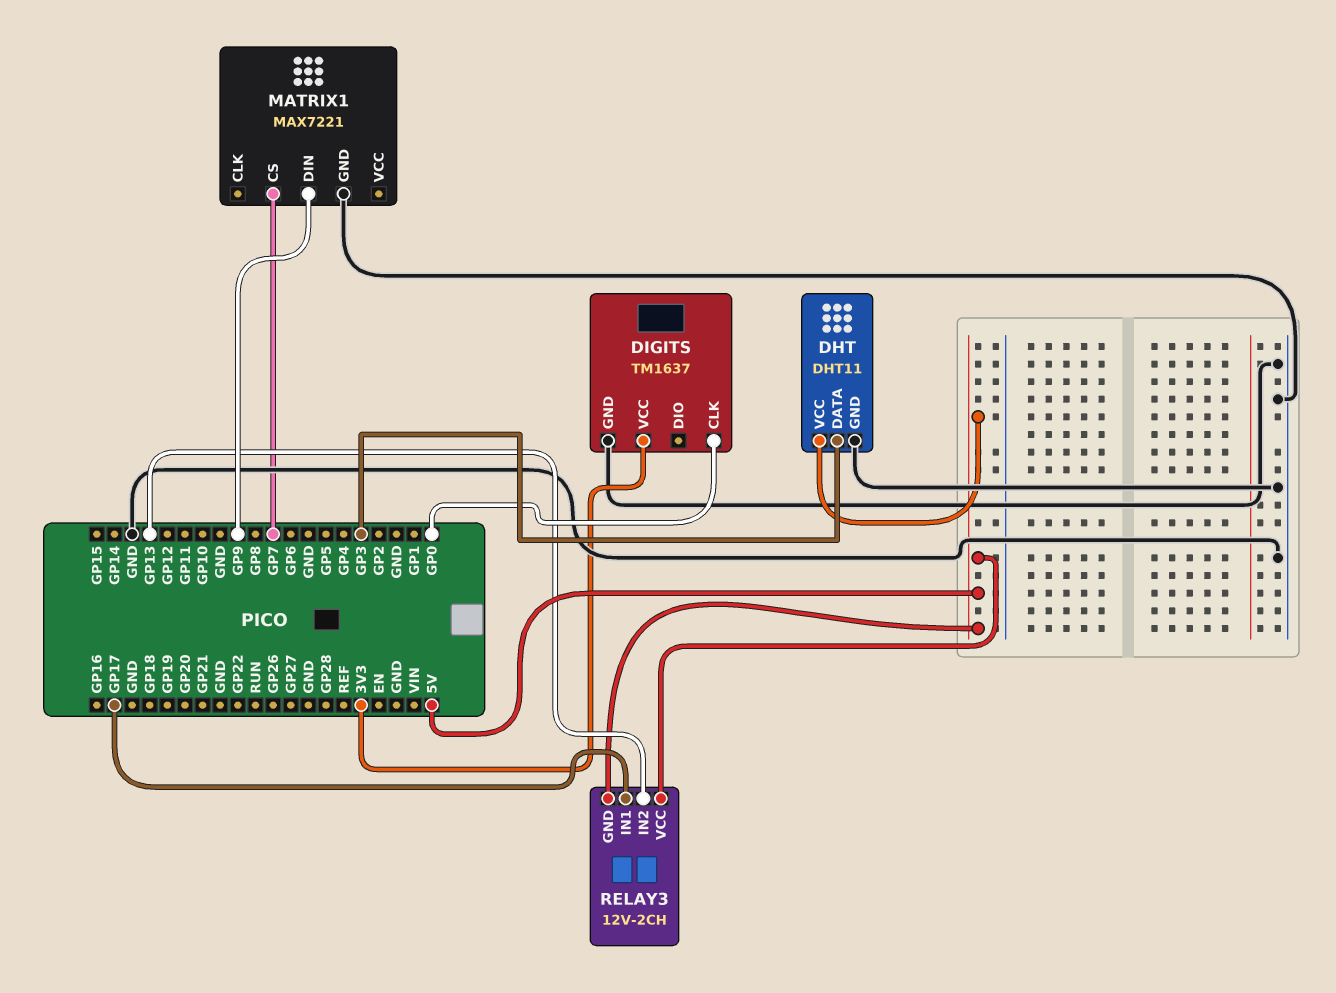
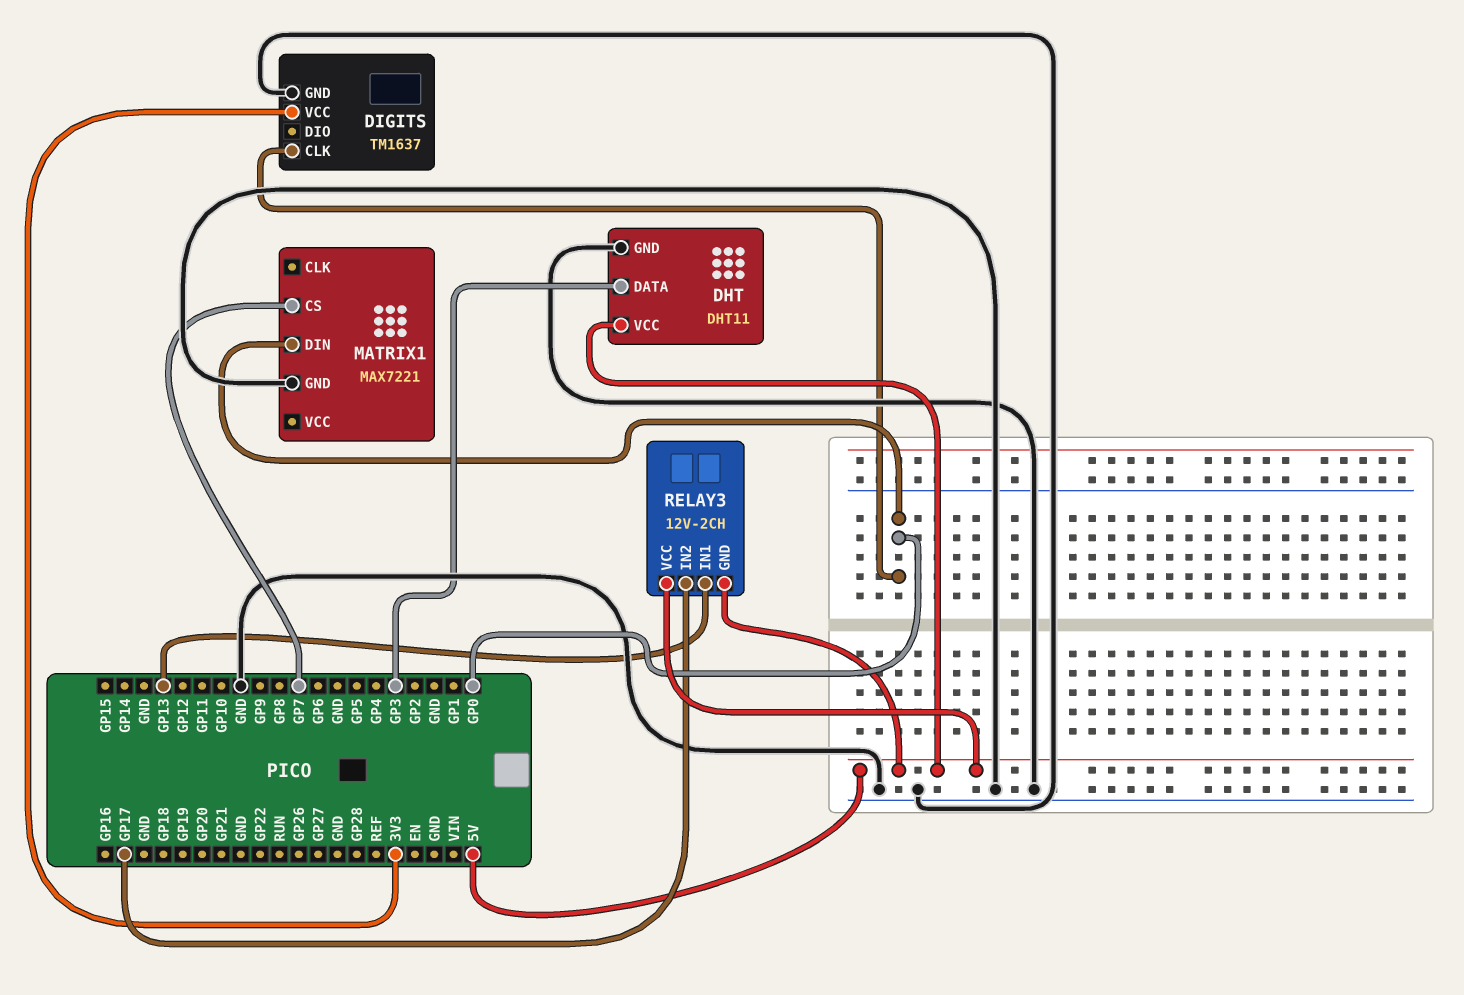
MATRIX1 pin DIN: GP9 -> GP0
RELAY3 pin IN1: GP17 -> GP13
RELAY3 pin IN2: GP13 -> GP17

